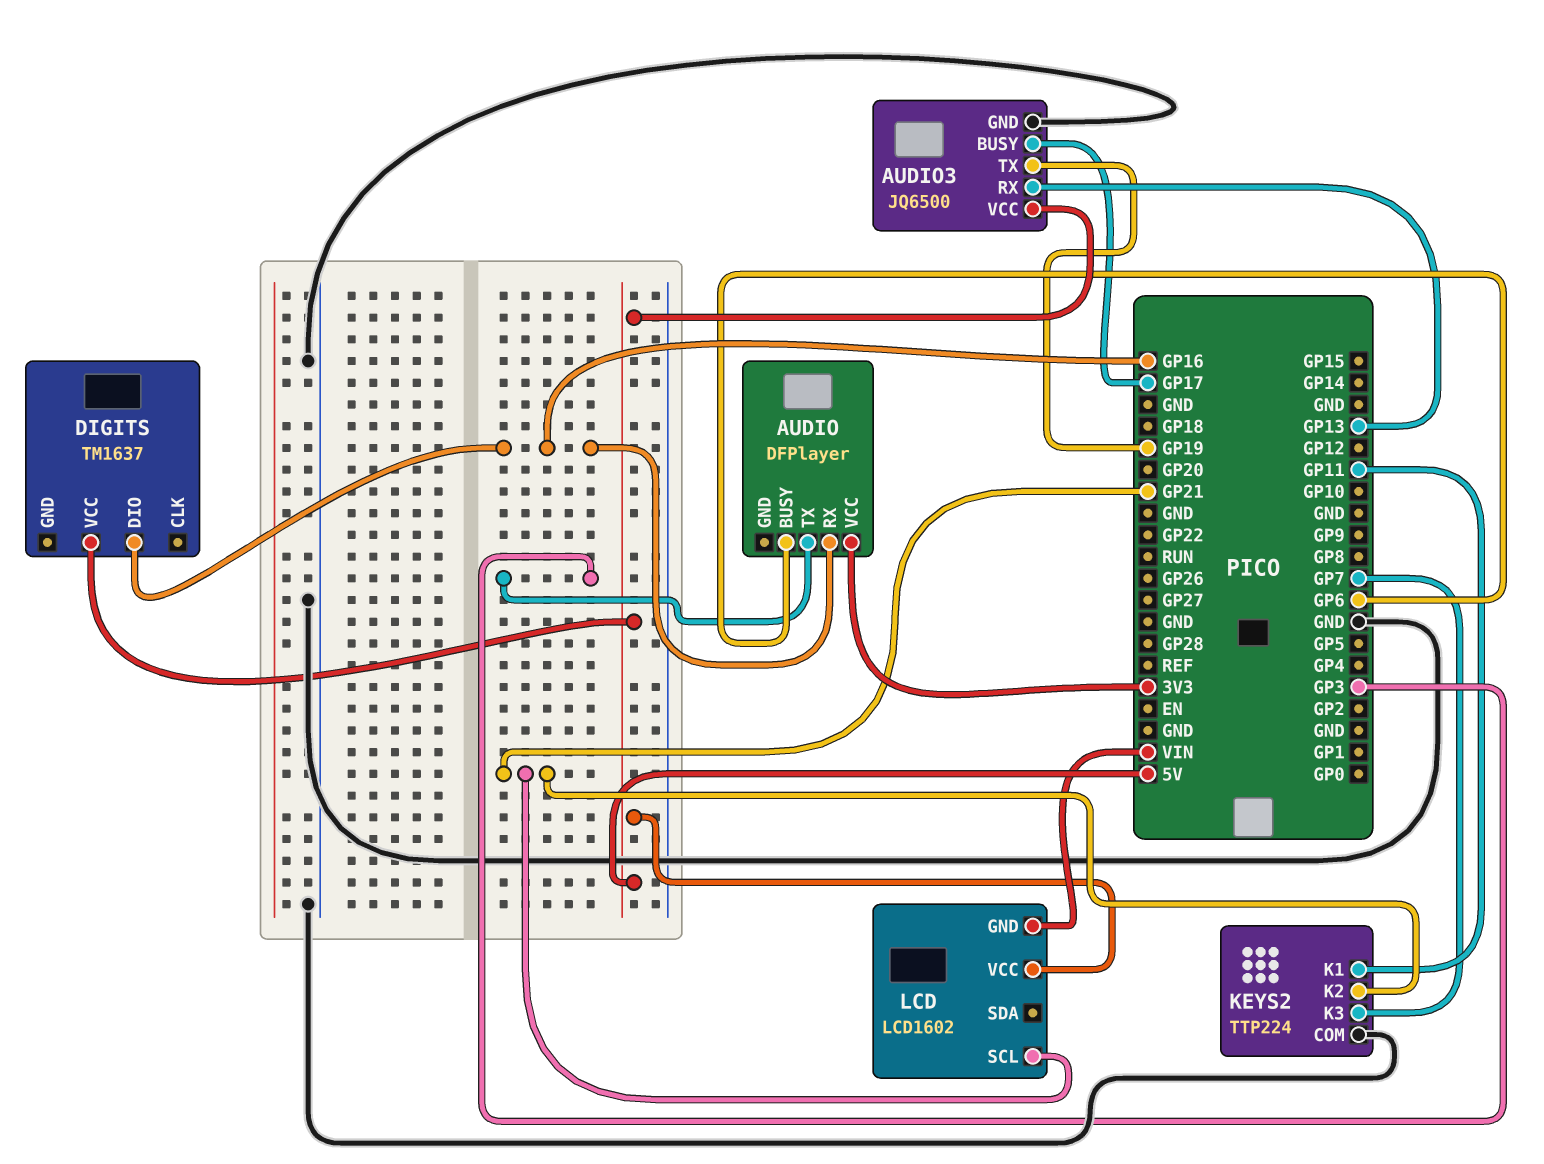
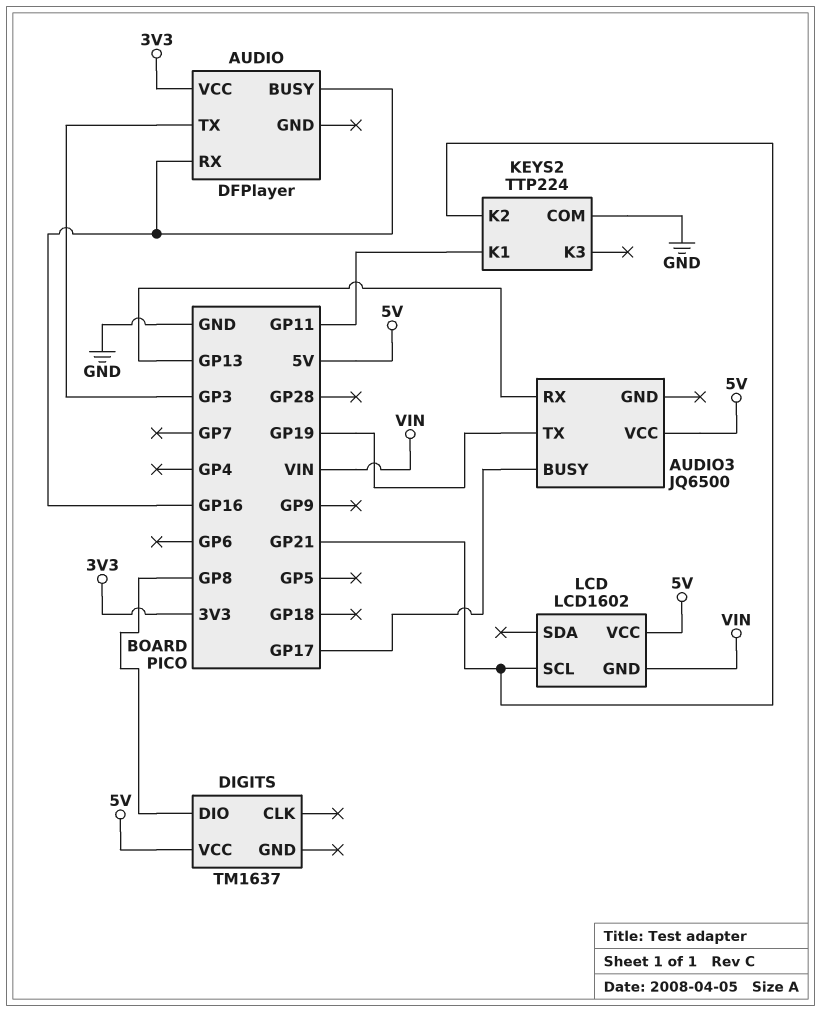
AUDIO pin BUSY: GP6 -> GP16
AUDIO3 pin GND: GND -> none
DIGITS pin DIO: GP16 -> GP8
KEYS2 pin K3: GP7 -> none

